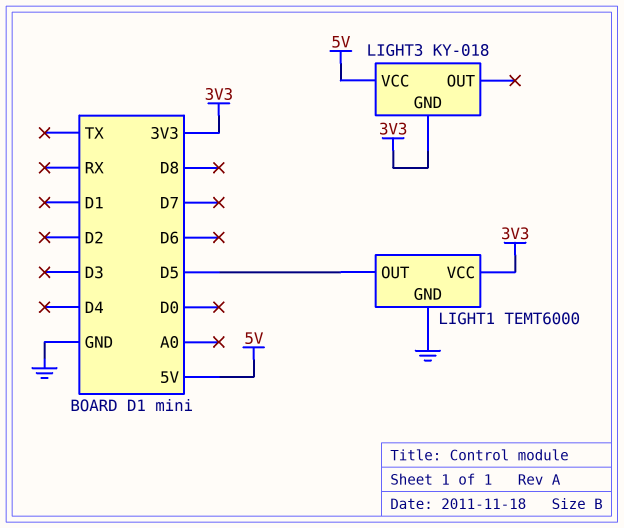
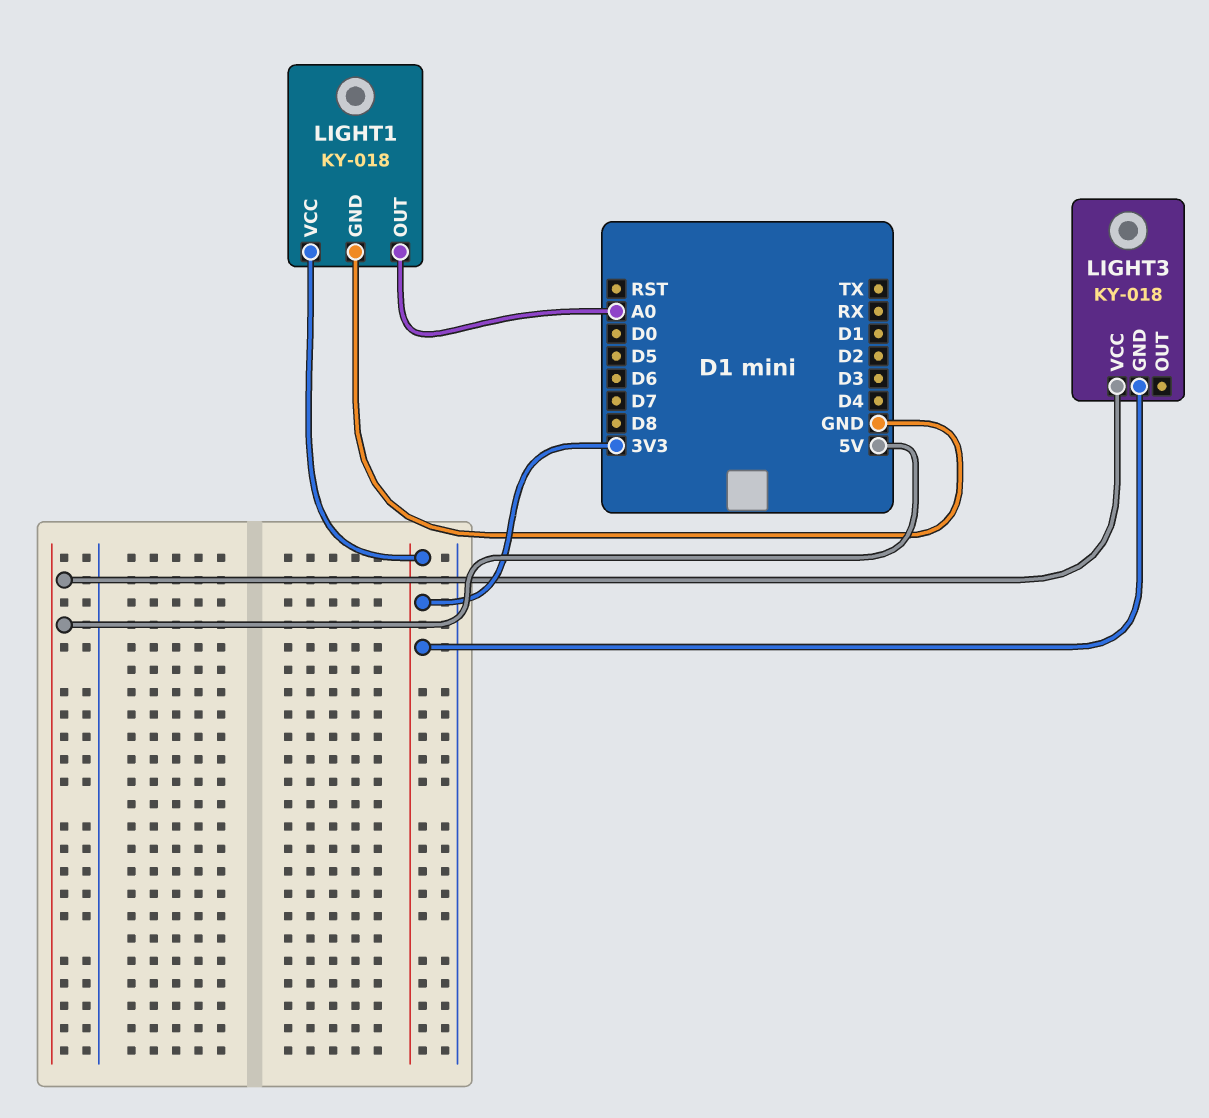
LIGHT1: TEMT6000 -> KY-018
LIGHT1 pin OUT: D5 -> A0

